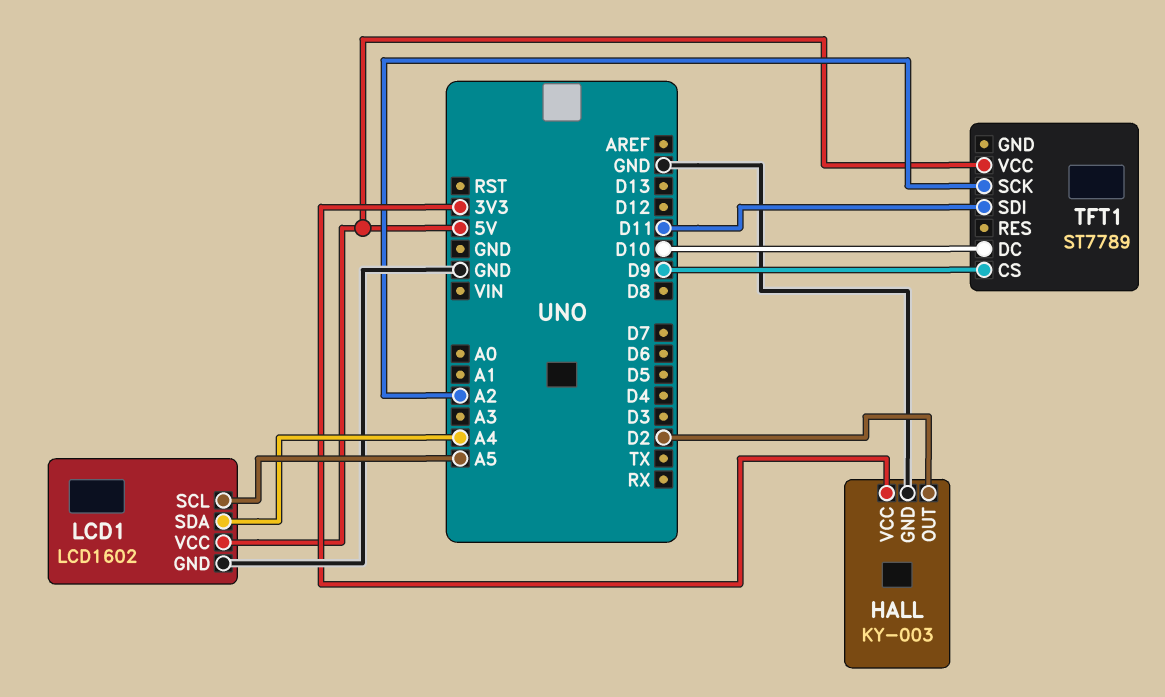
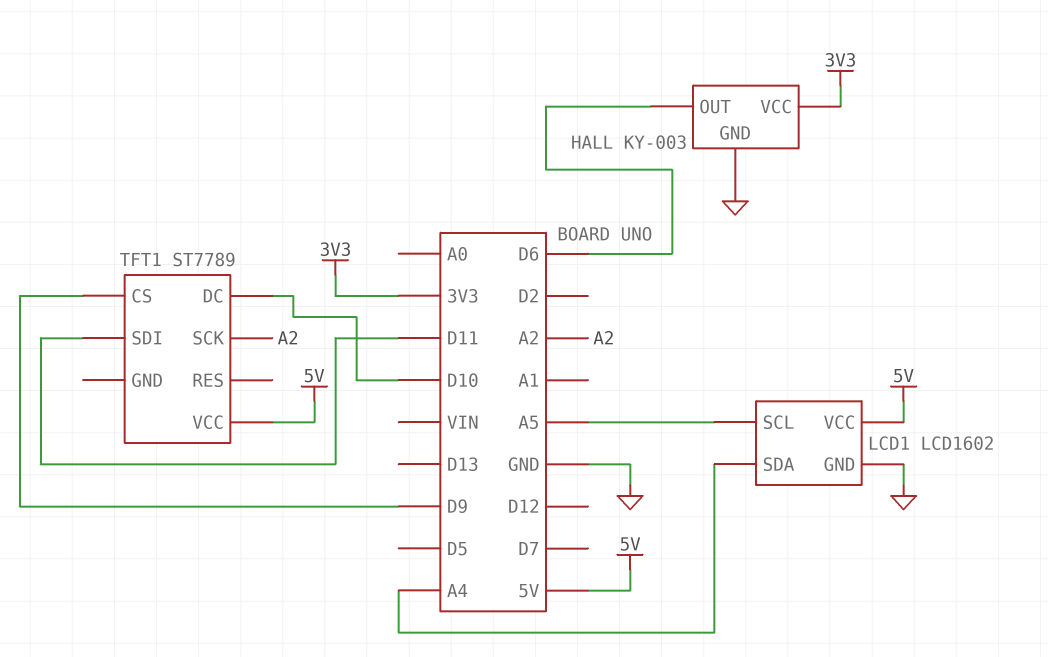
HALL pin OUT: D2 -> D6

